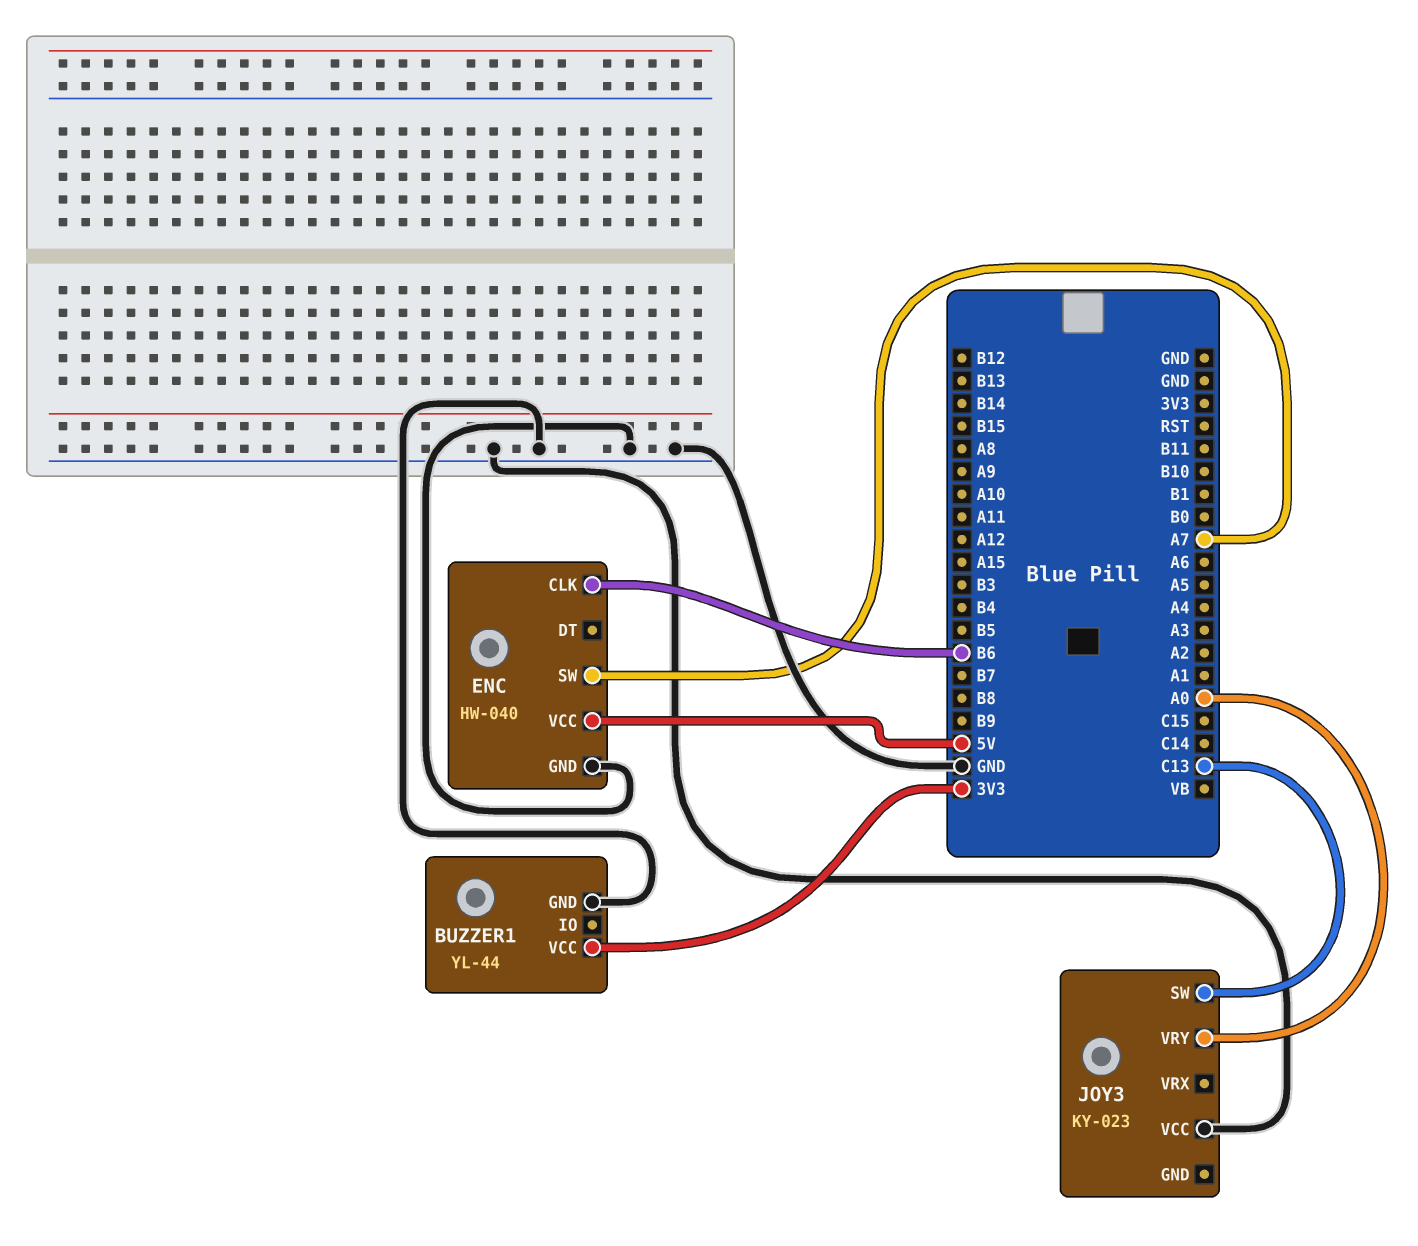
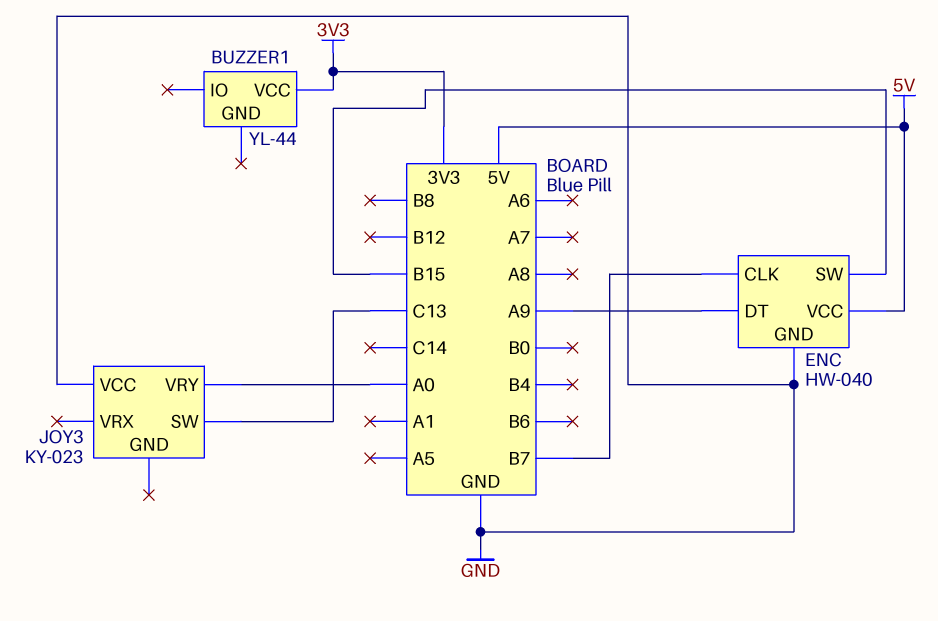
BUZZER1 pin GND: GND -> none
ENC pin CLK: B6 -> B7
ENC pin DT: none -> A9
ENC pin SW: A7 -> B15

